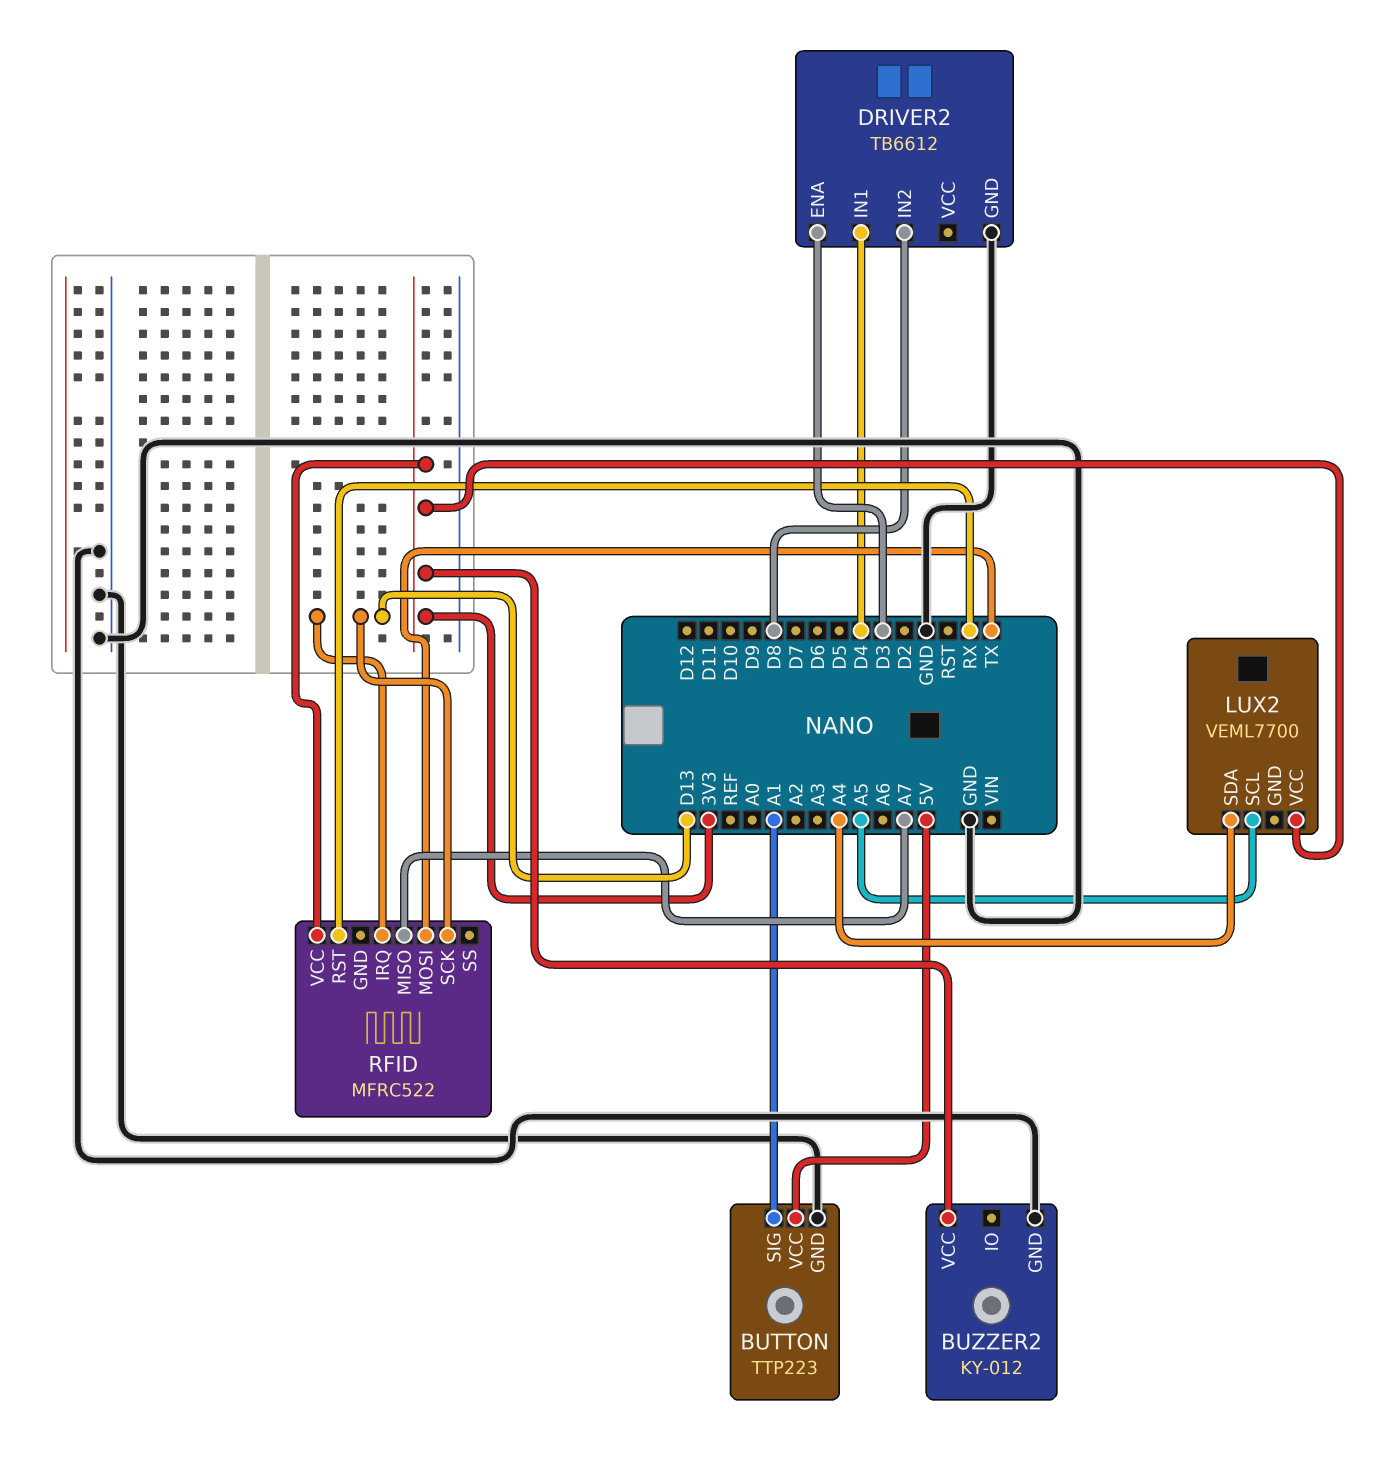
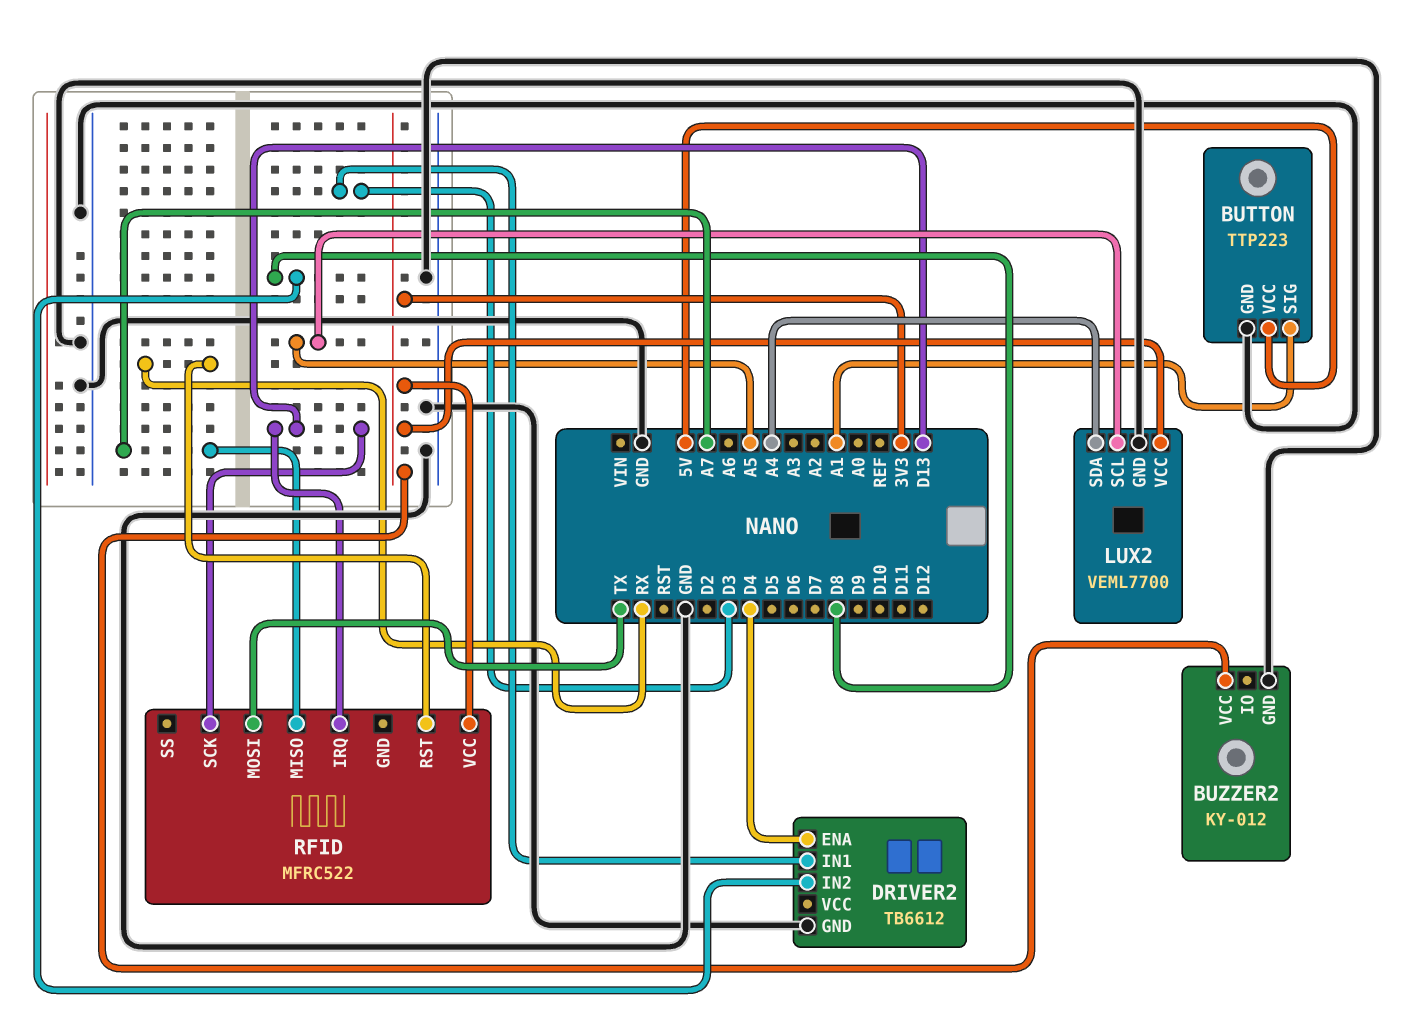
DRIVER2 pin ENA: D3 -> D4
DRIVER2 pin IN1: D4 -> D3
LUX2 pin GND: none -> GND

